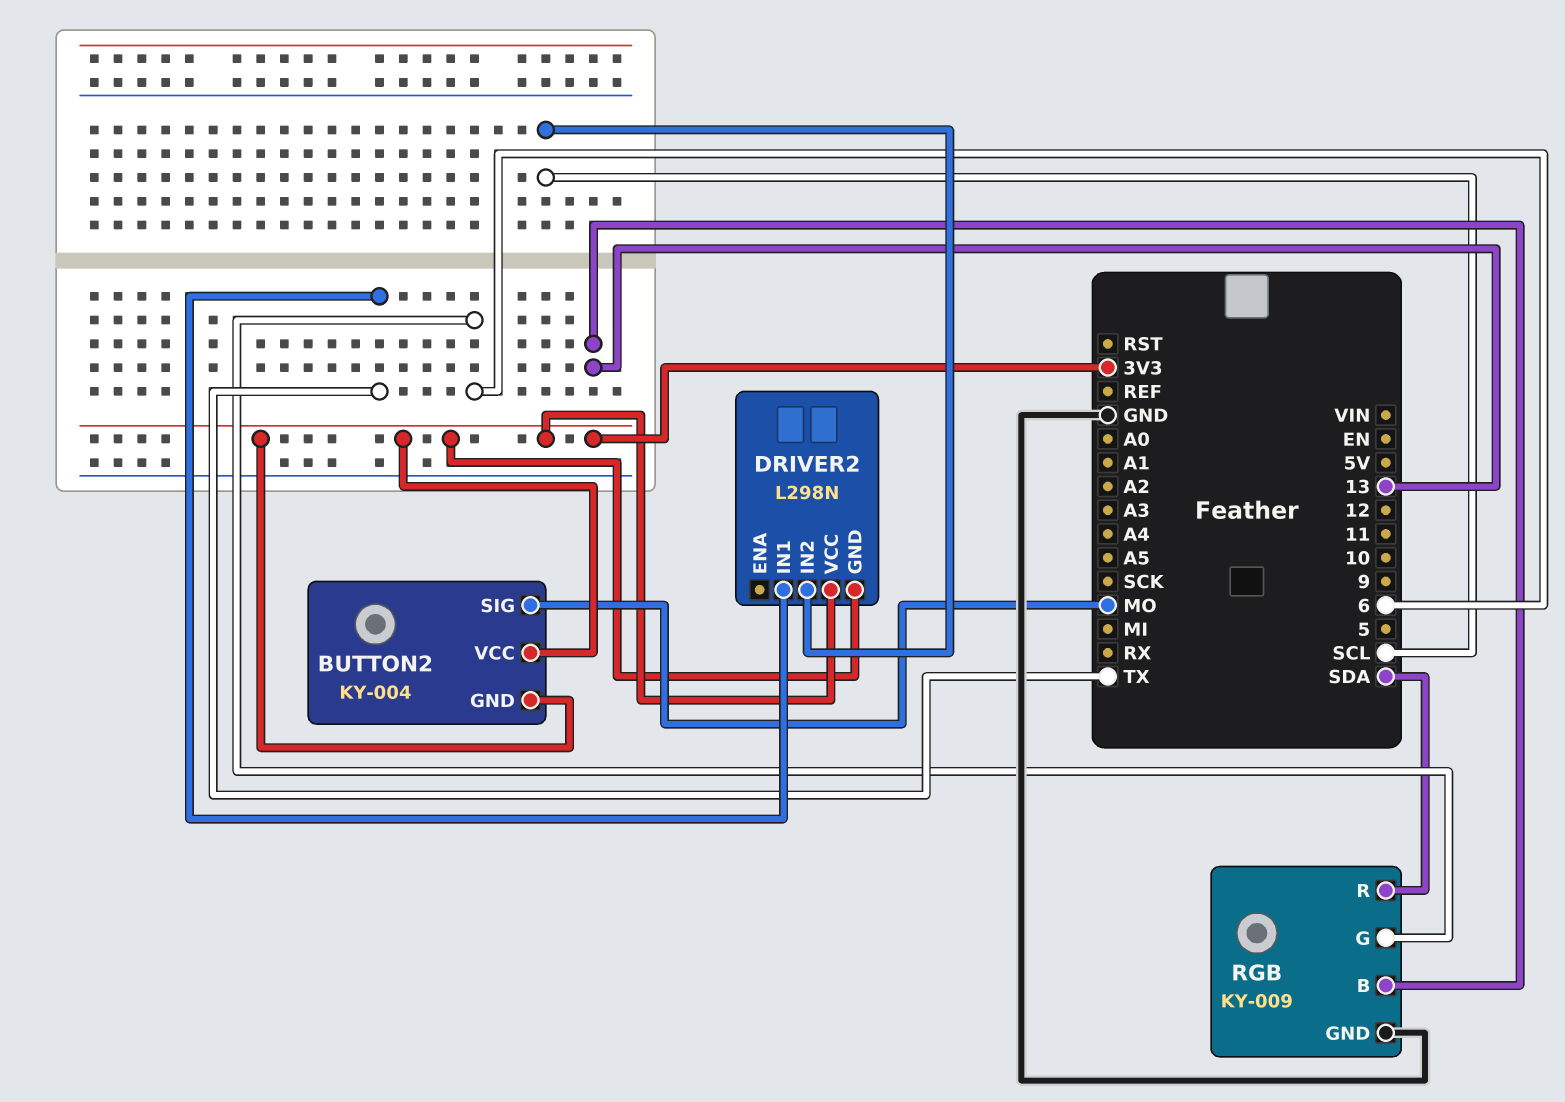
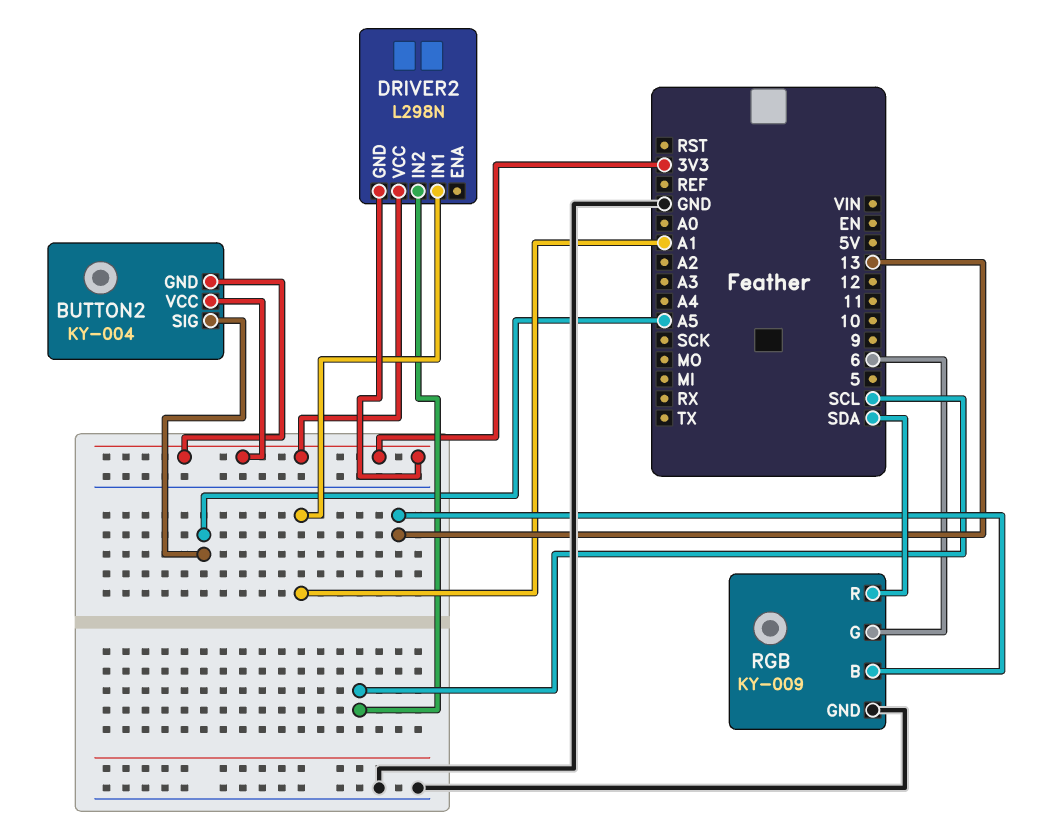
BUTTON2 pin SIG: MO -> A5
DRIVER2 pin IN1: TX -> A1

